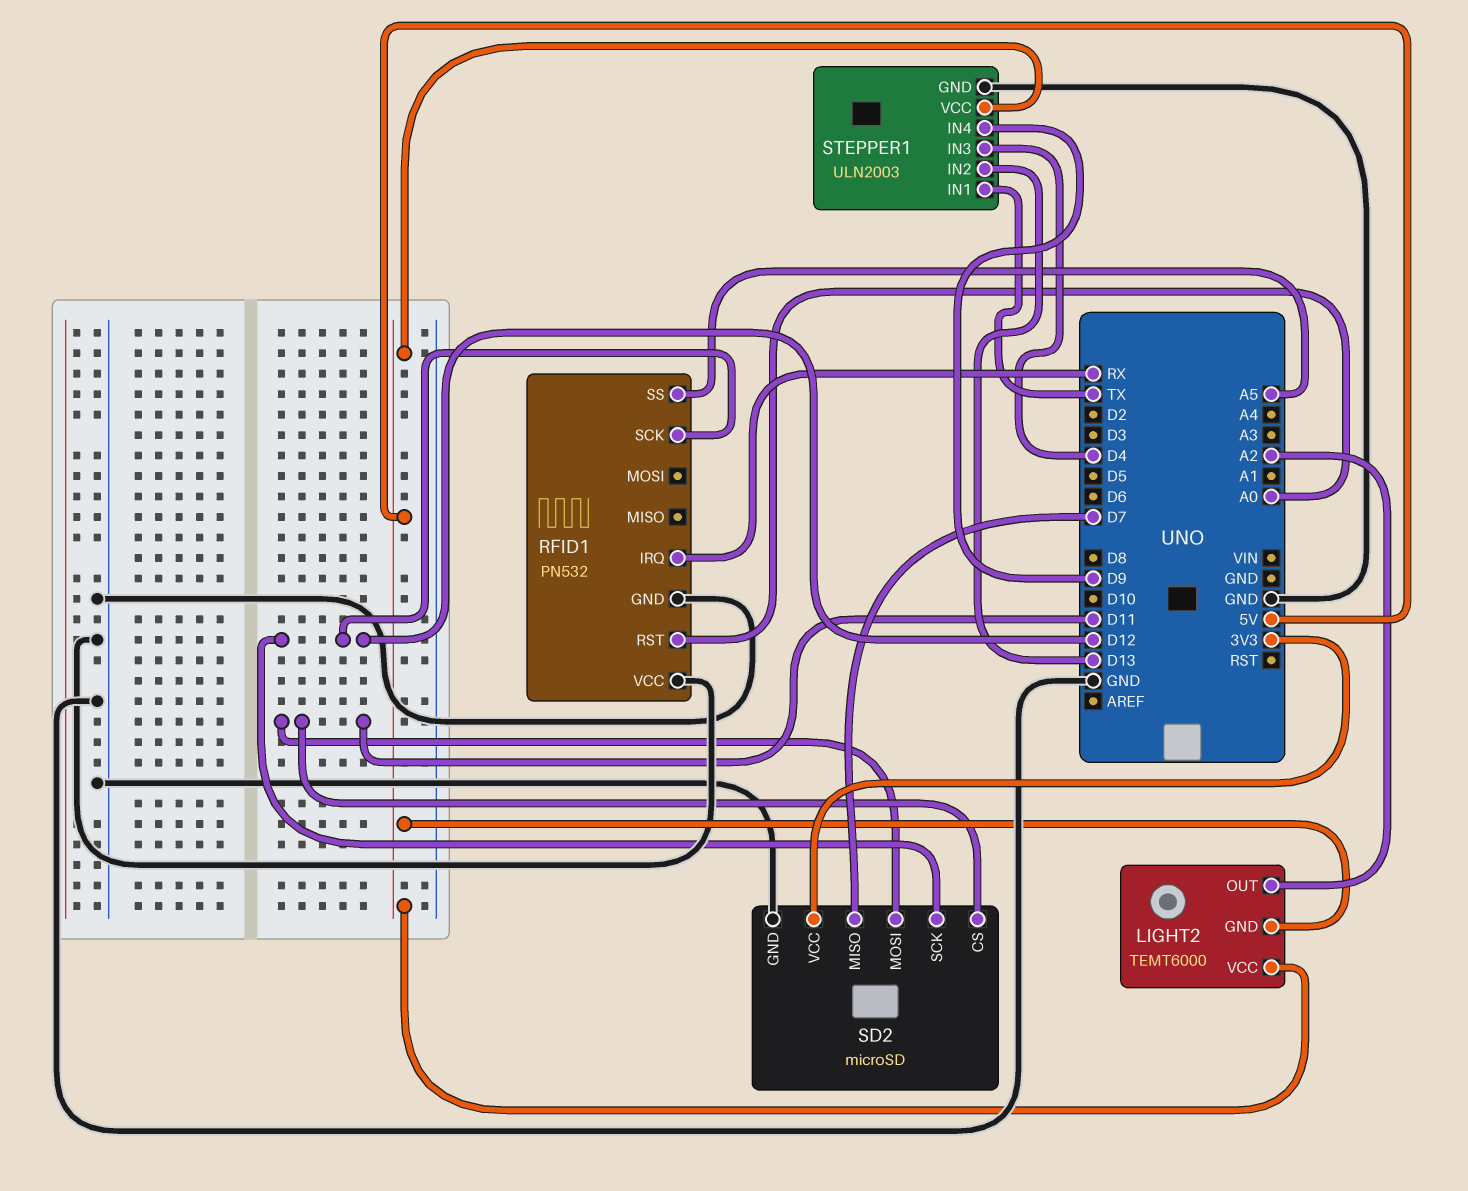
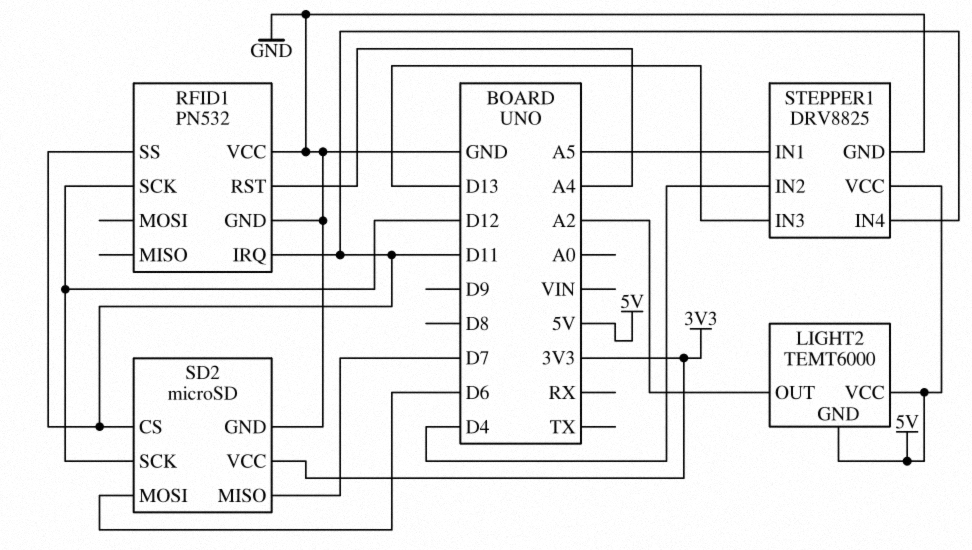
RFID1 pin IRQ: RX -> D11
RFID1 pin RST: A0 -> A4
RFID1 pin SS: A5 -> D11
SD2 pin MOSI: D11 -> D6
STEPPER1: ULN2003 -> DRV8825
STEPPER1 pin IN1: TX -> A5
STEPPER1 pin IN2: D13 -> D4
STEPPER1 pin IN3: D4 -> D13
STEPPER1 pin IN4: D9 -> D11

